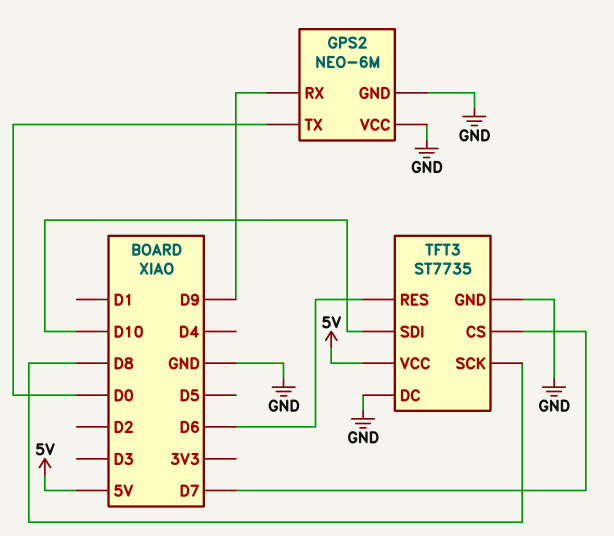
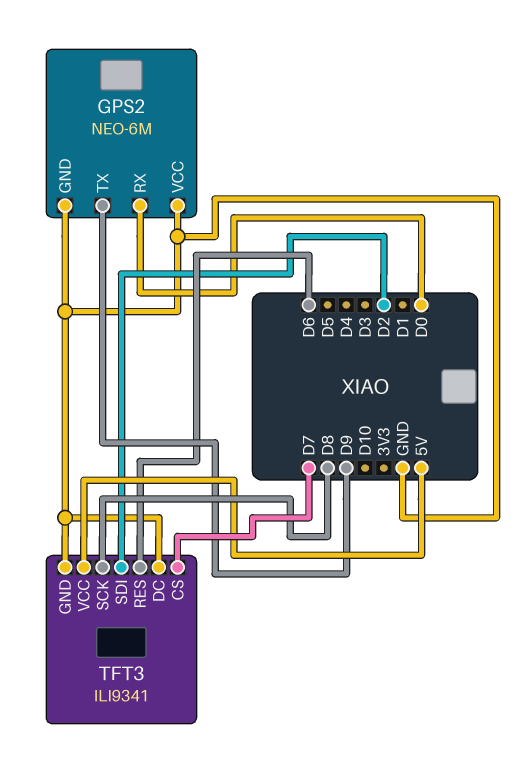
GPS2 pin RX: D9 -> D0
GPS2 pin TX: D0 -> D9
TFT3: ST7735 -> ILI9341
TFT3 pin SDI: D10 -> D2

